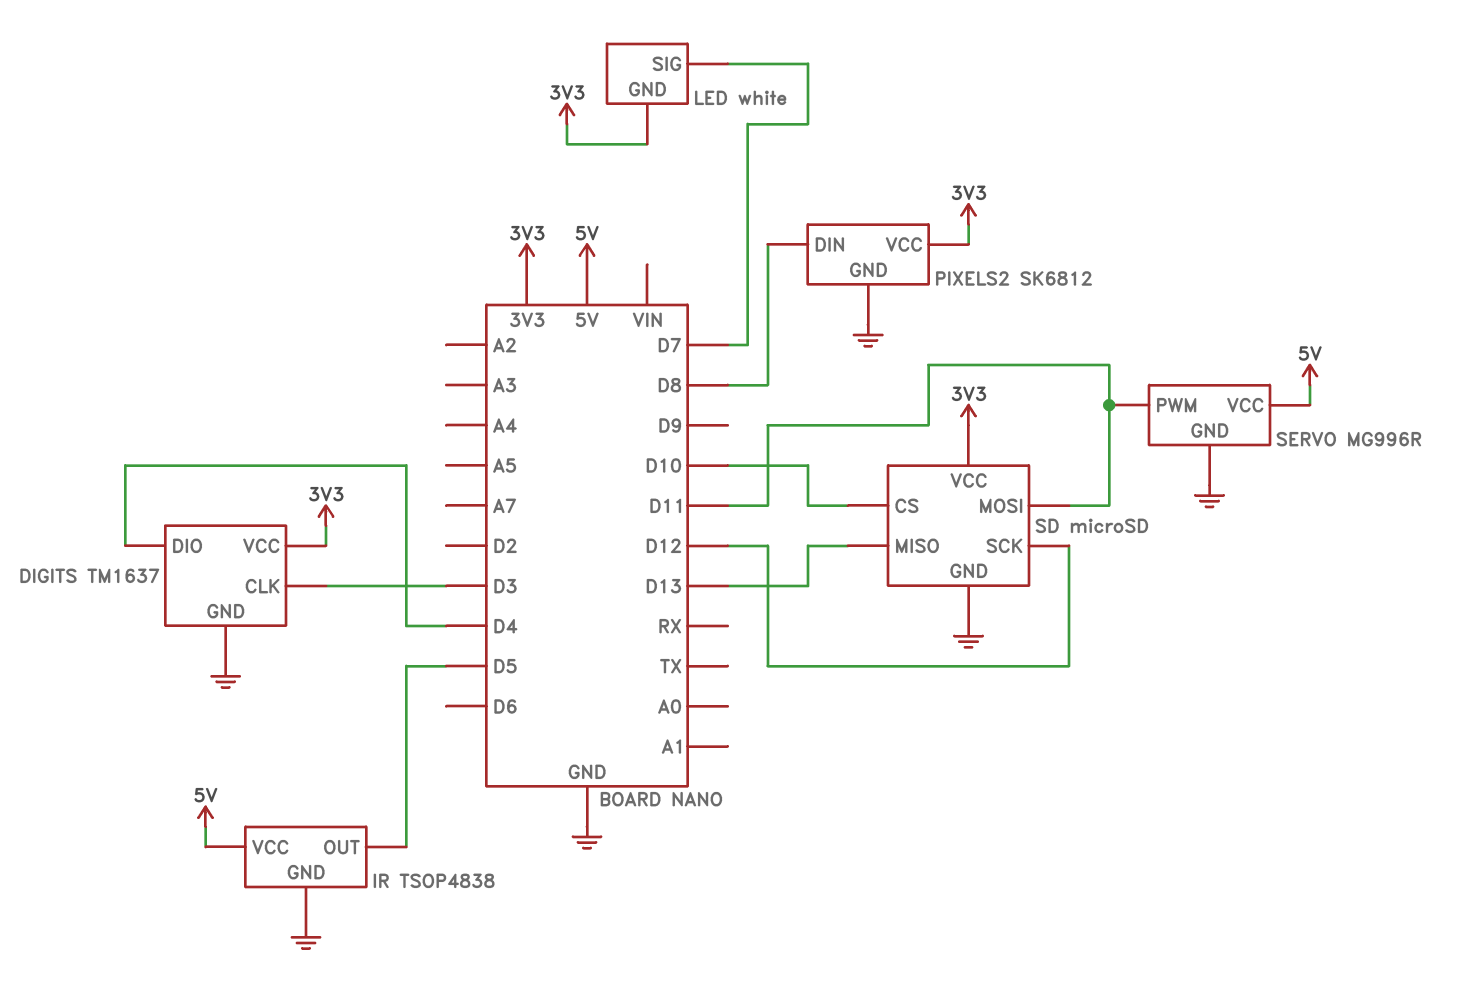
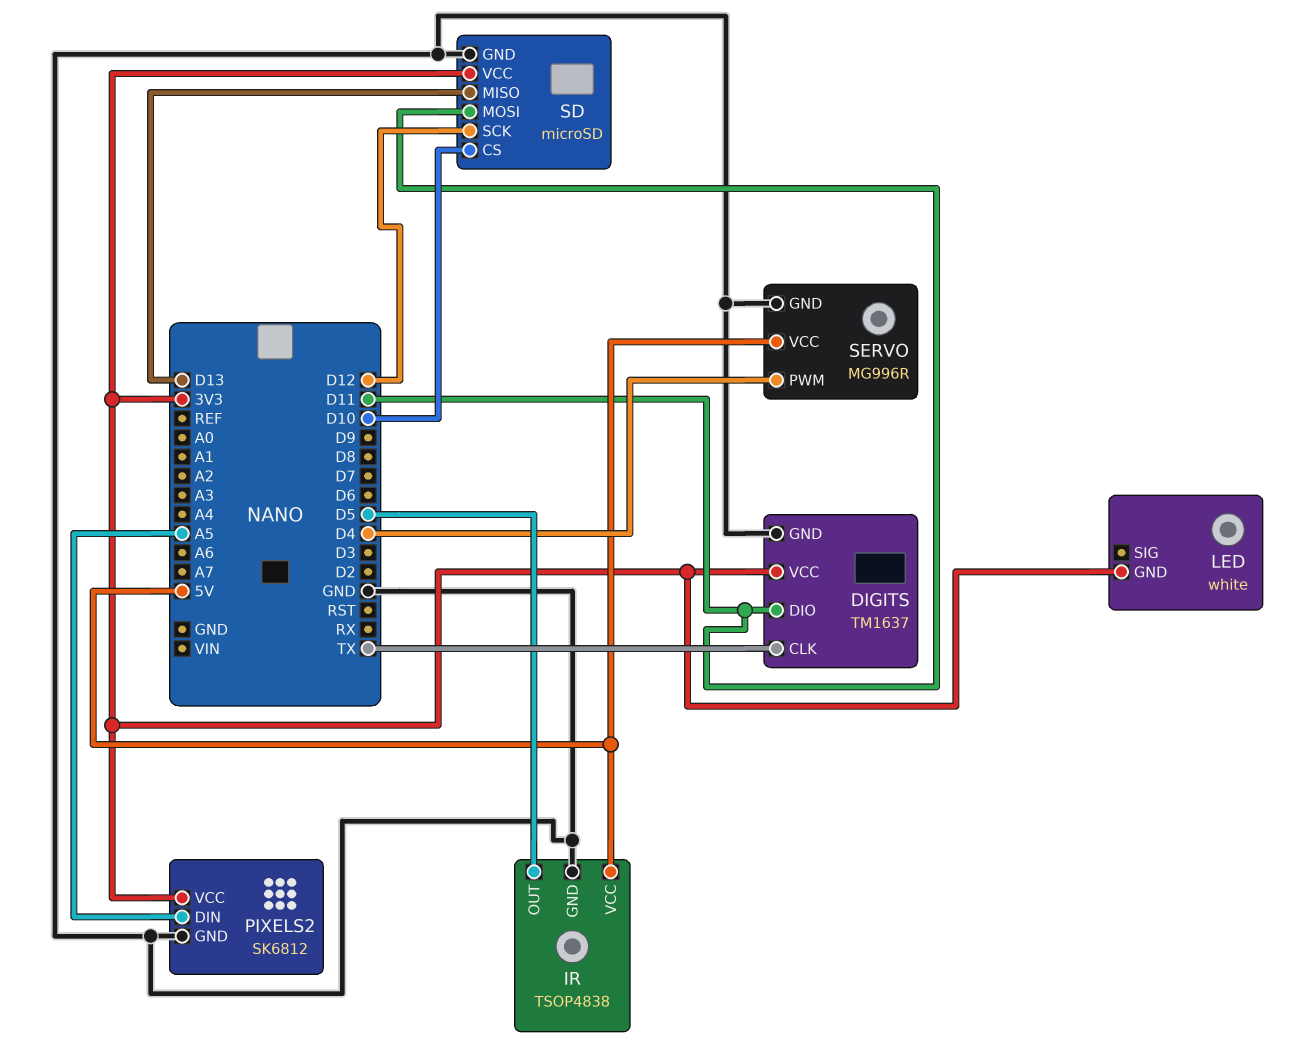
DIGITS pin CLK: D3 -> TX
DIGITS pin DIO: D4 -> D11
LED pin SIG: D7 -> none
PIXELS2 pin DIN: D8 -> A5
SERVO pin PWM: D11 -> D4

